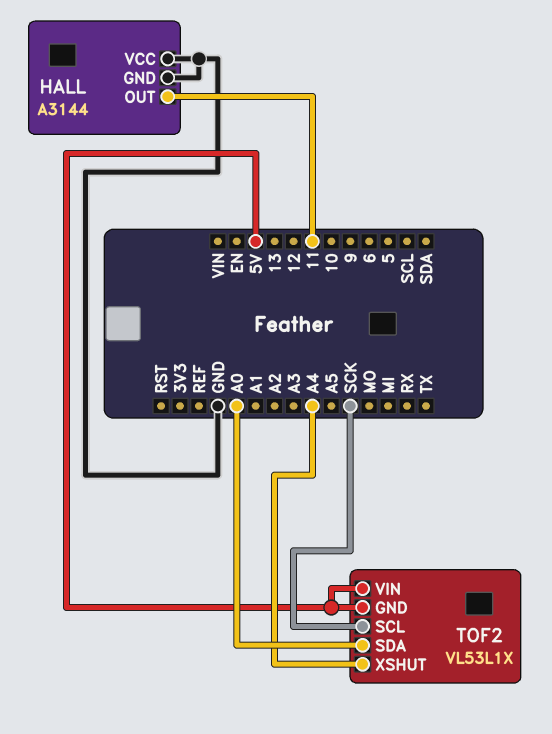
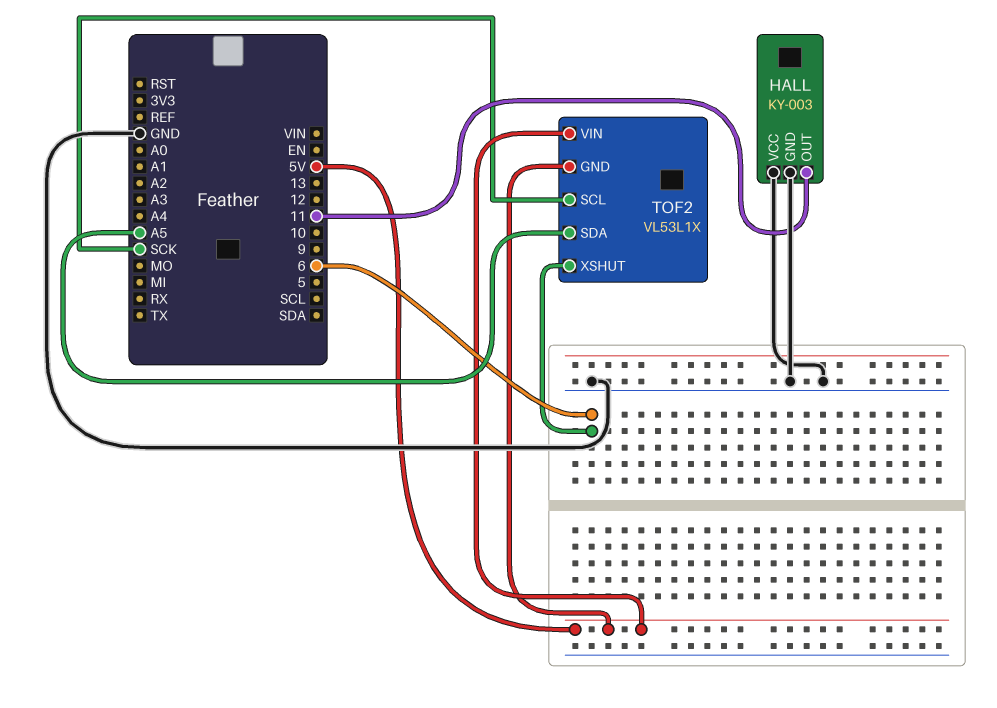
HALL: A3144 -> KY-003
TOF2 pin SDA: A0 -> A5
TOF2 pin XSHUT: A4 -> 6

